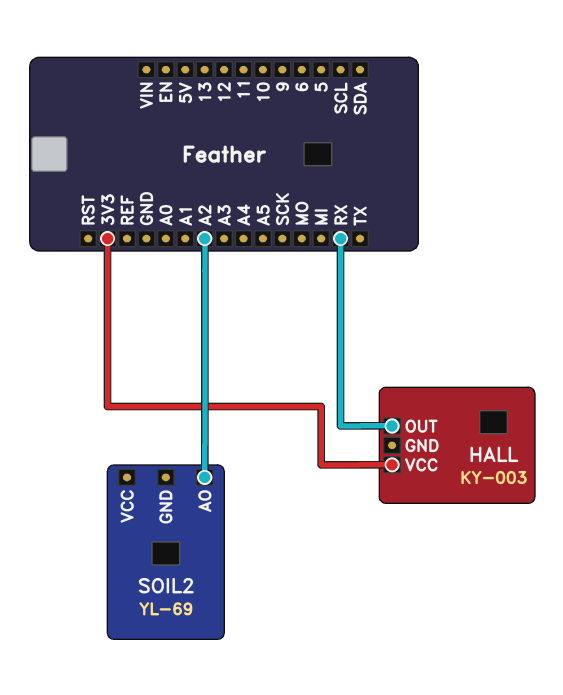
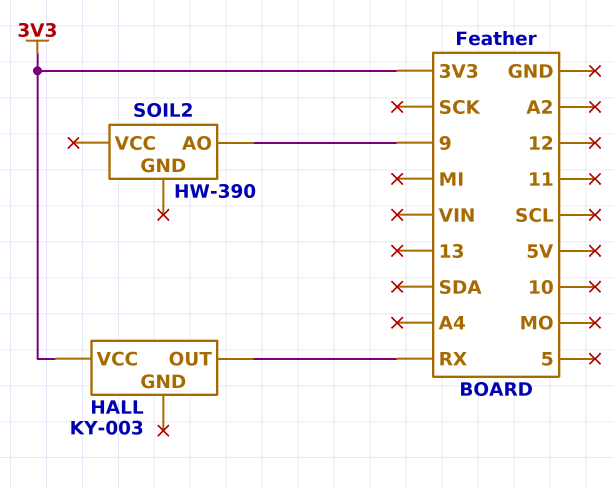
SOIL2: YL-69 -> HW-390
SOIL2 pin AO: A2 -> 9

